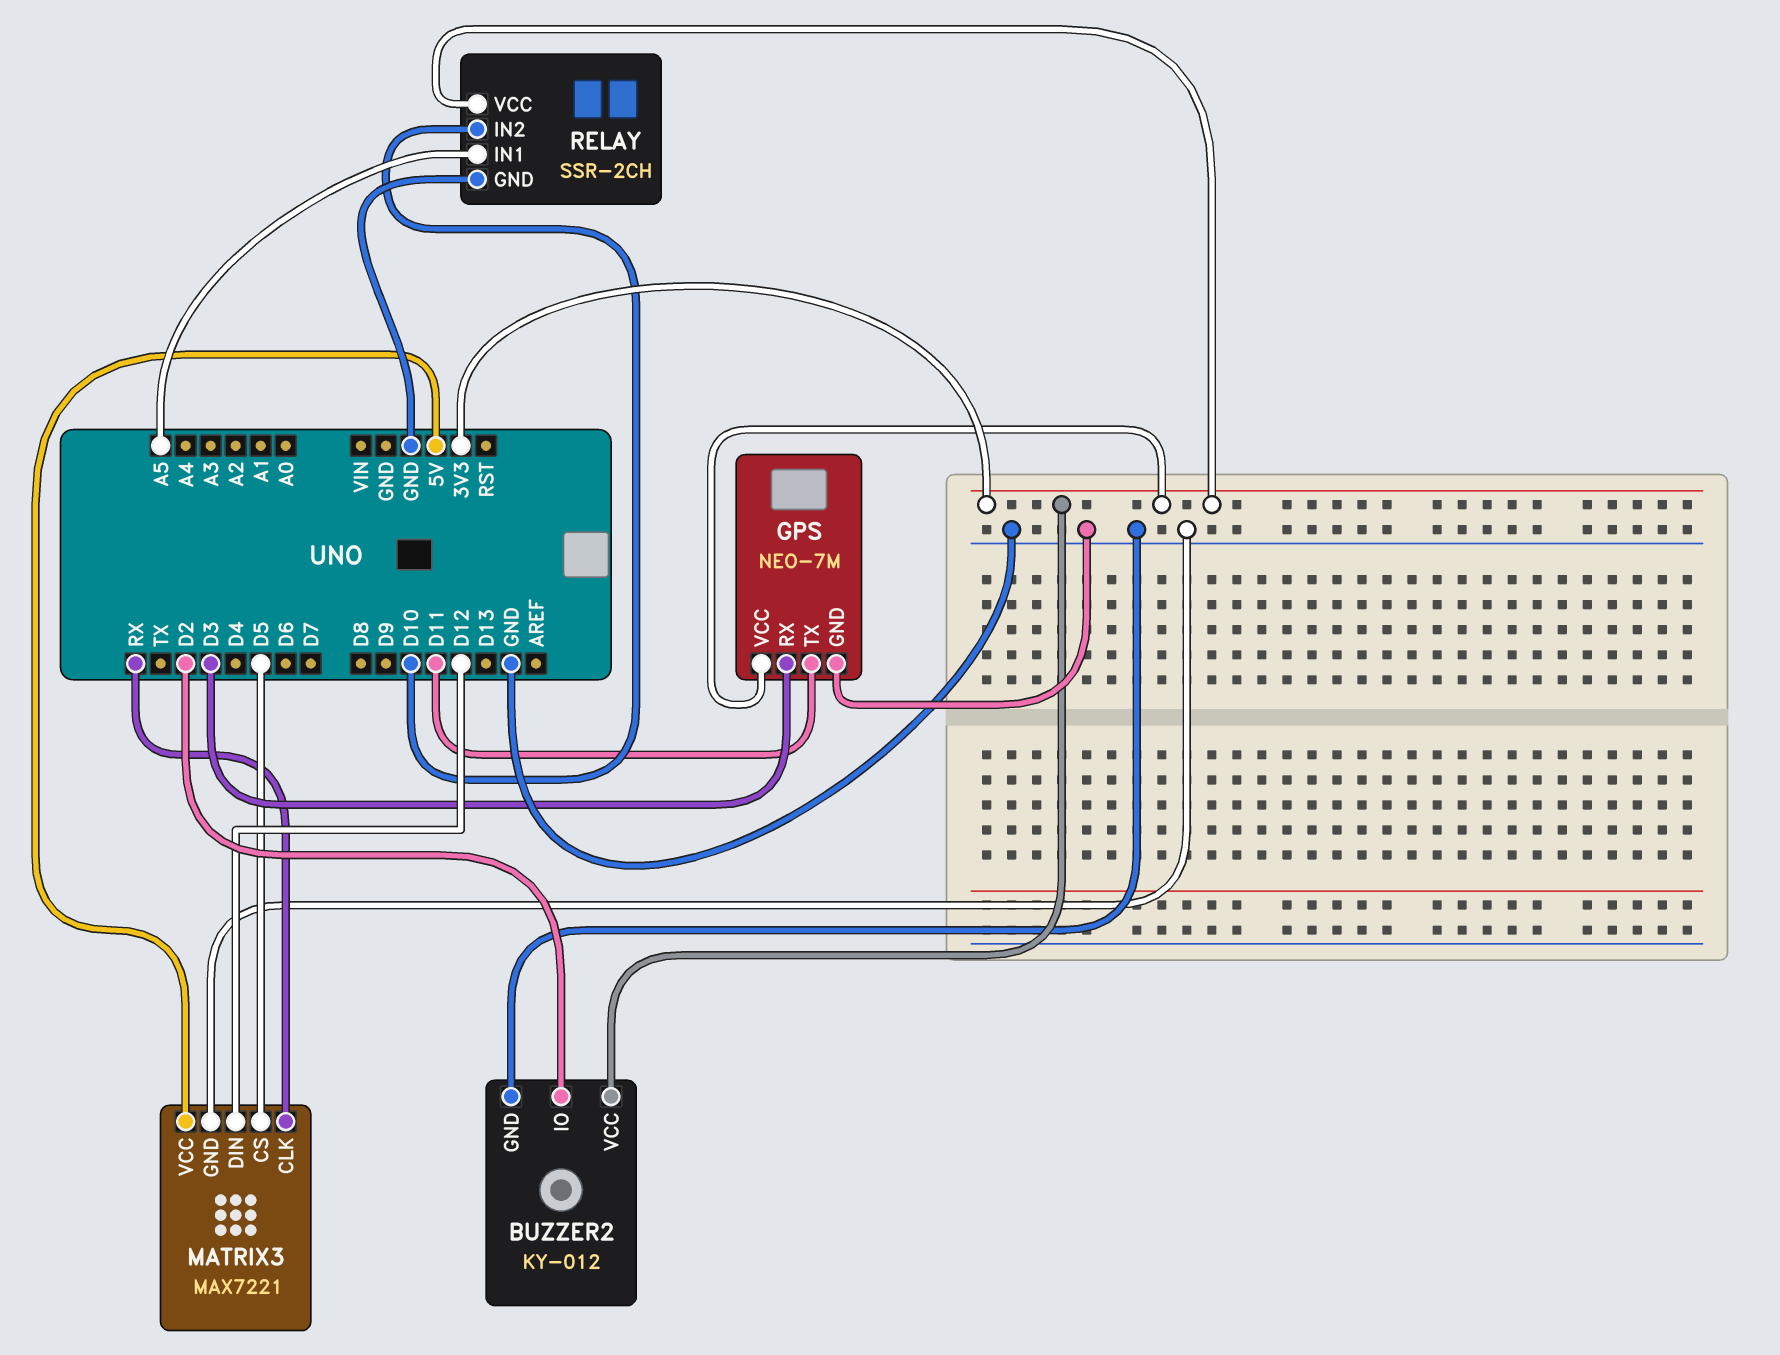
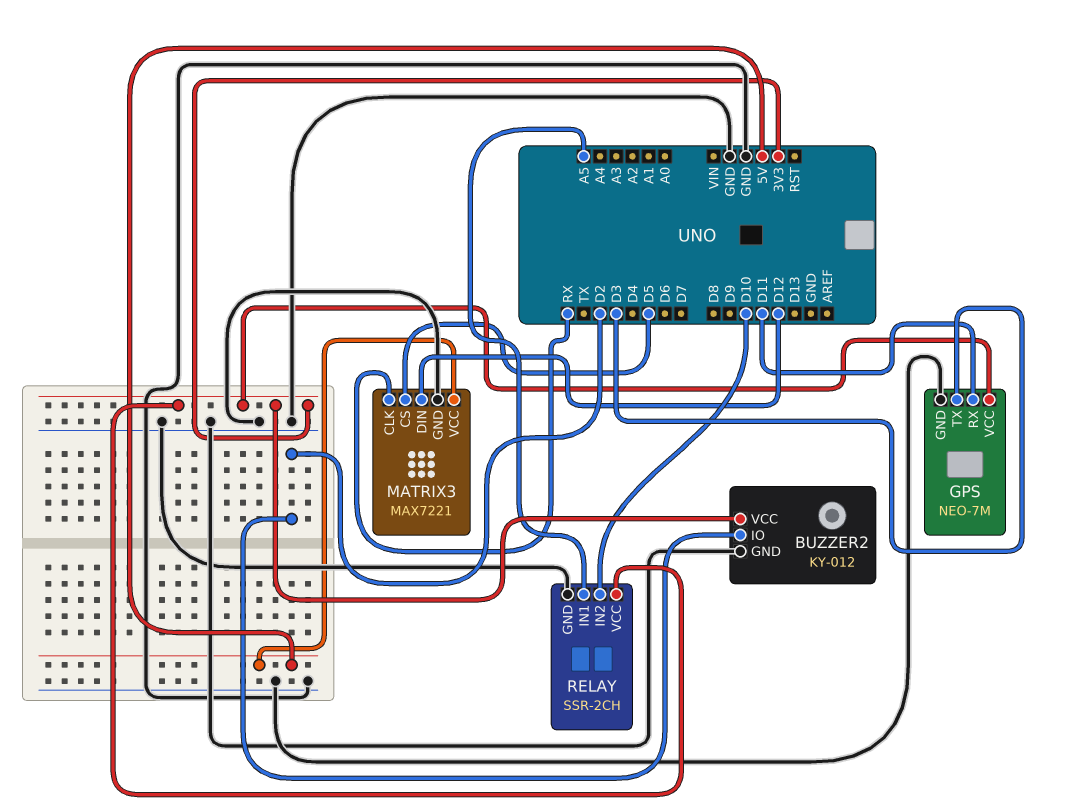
GPS pin RX: D3 -> D11
GPS pin TX: D11 -> D3

